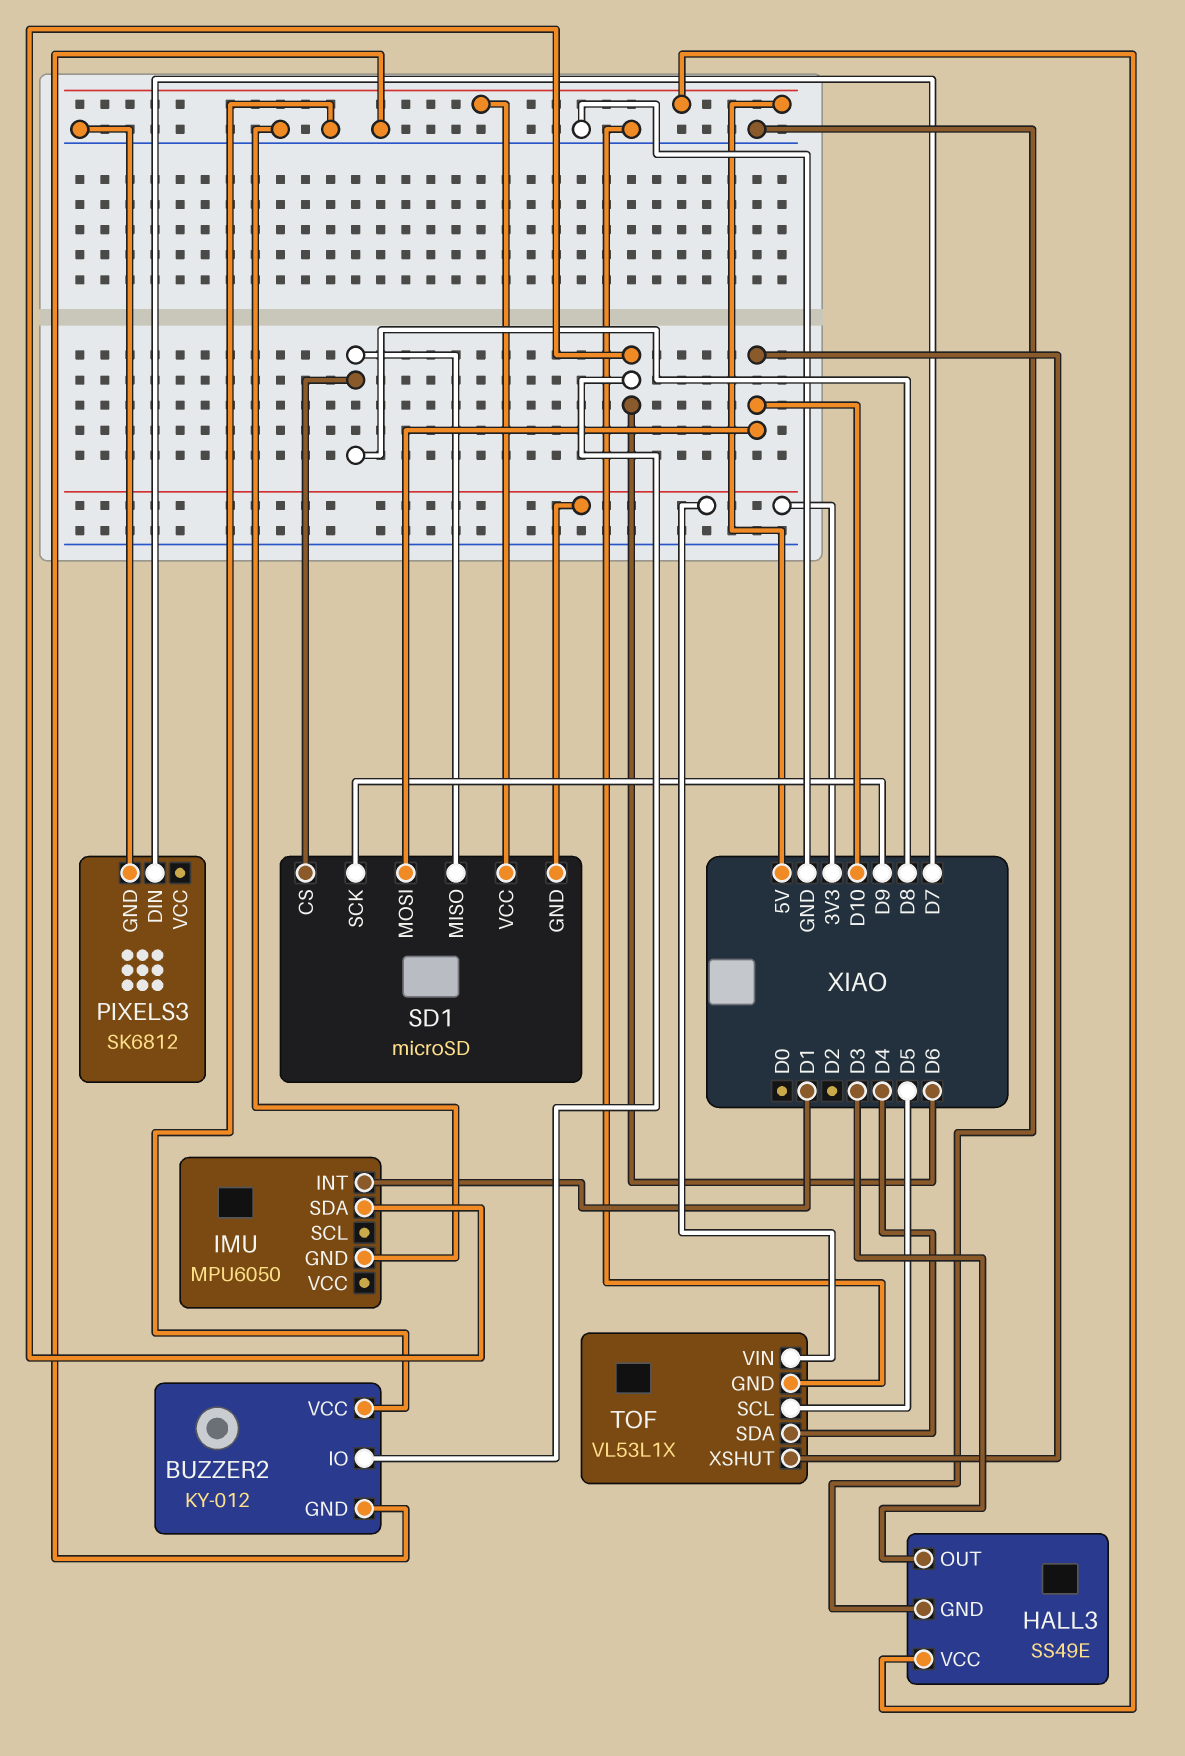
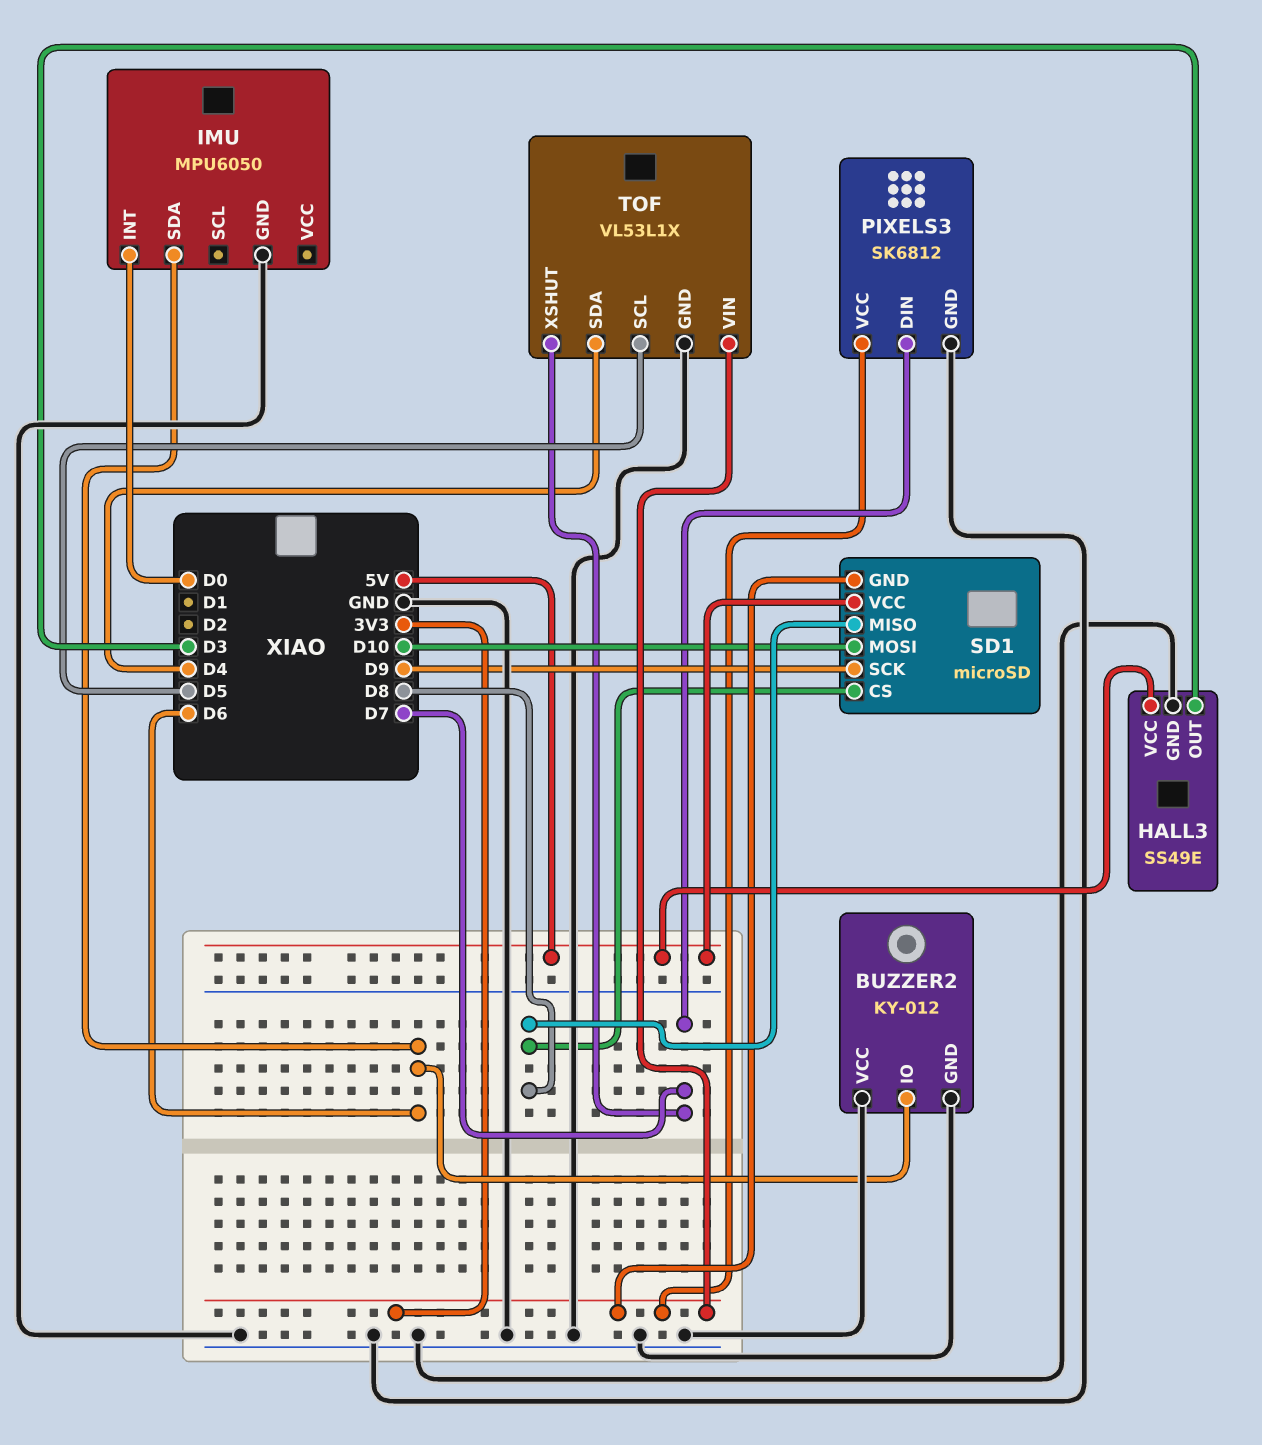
IMU pin INT: D1 -> D0
PIXELS3 pin VCC: none -> 3V3
TOF pin XSHUT: D10 -> D7

